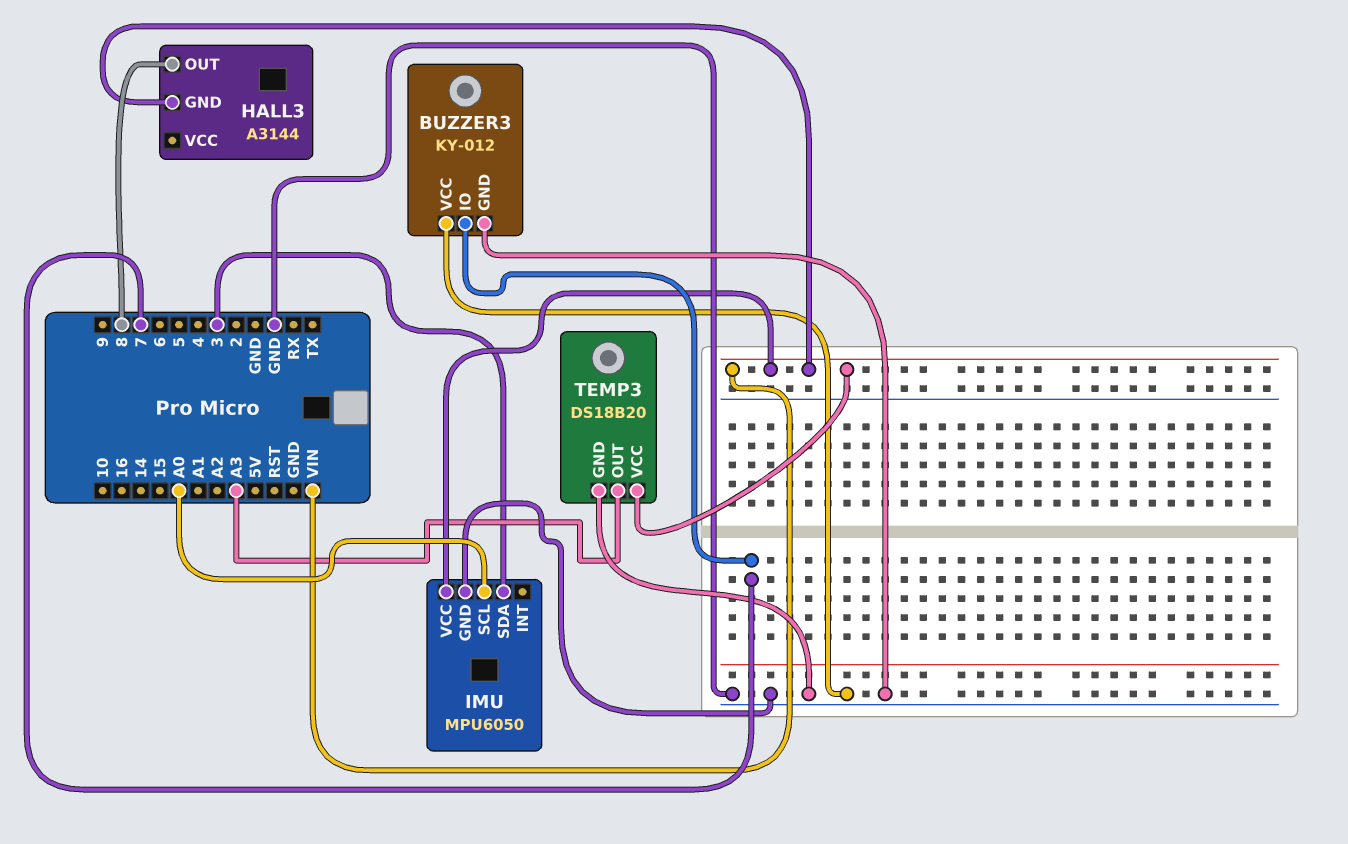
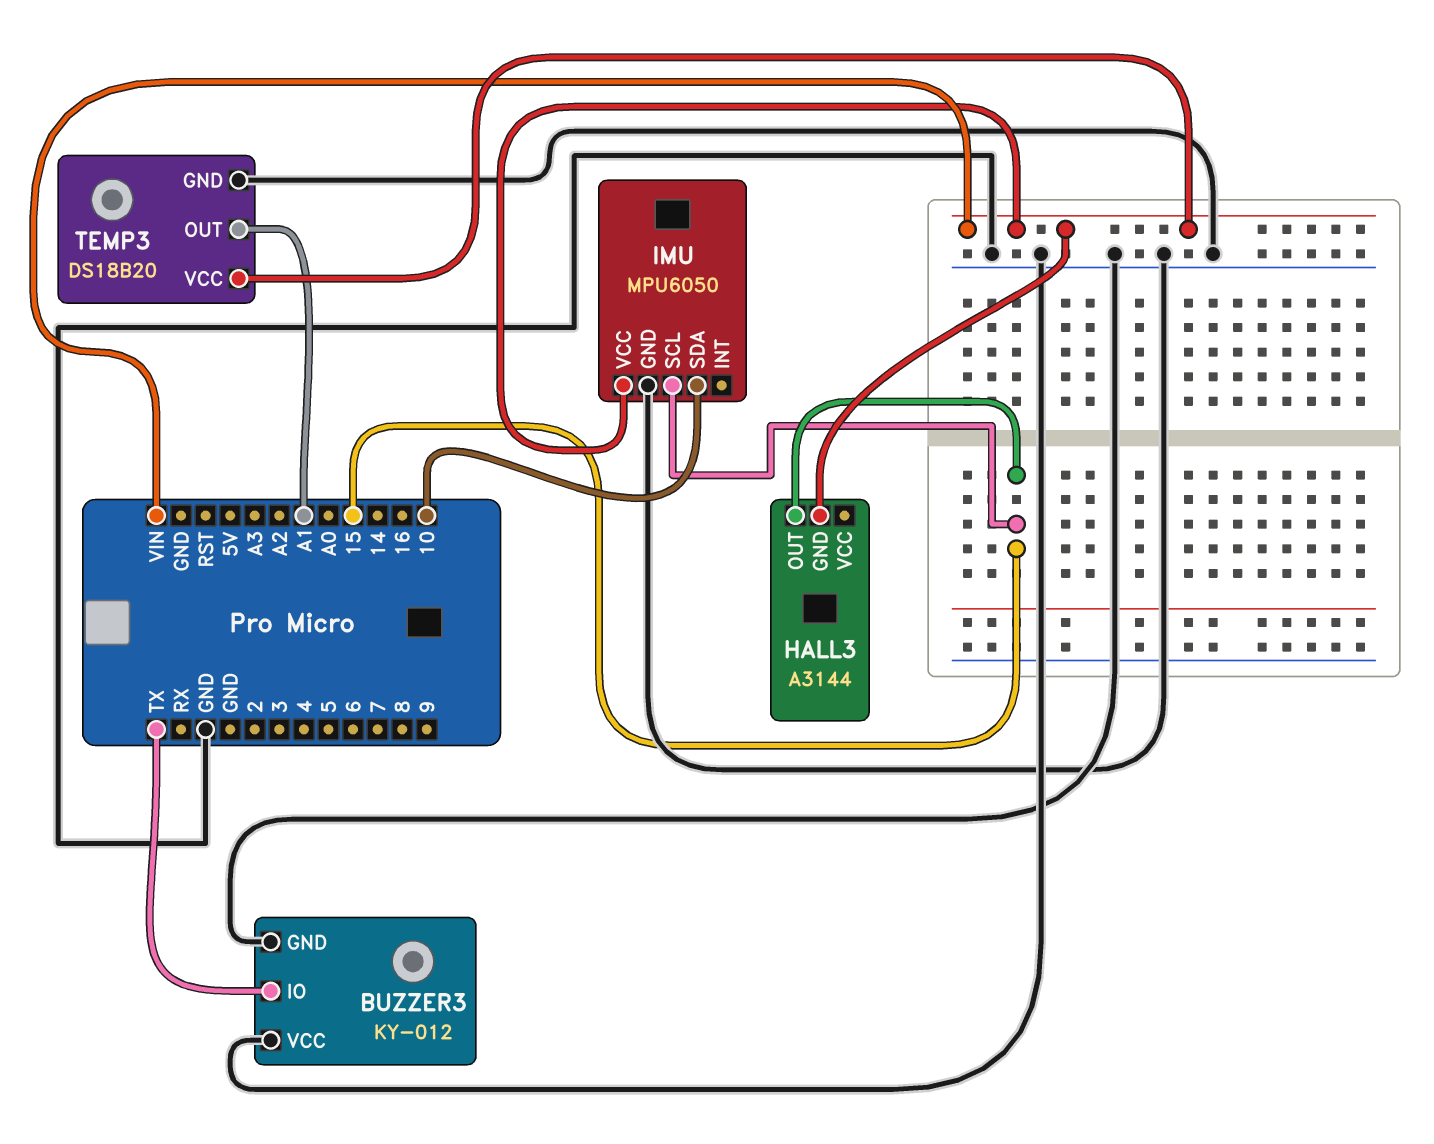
BUZZER3 pin IO: 7 -> TX
HALL3 pin OUT: 8 -> 15
IMU pin SCL: A0 -> 15
IMU pin SDA: 3 -> 10
TEMP3 pin OUT: A3 -> A1

